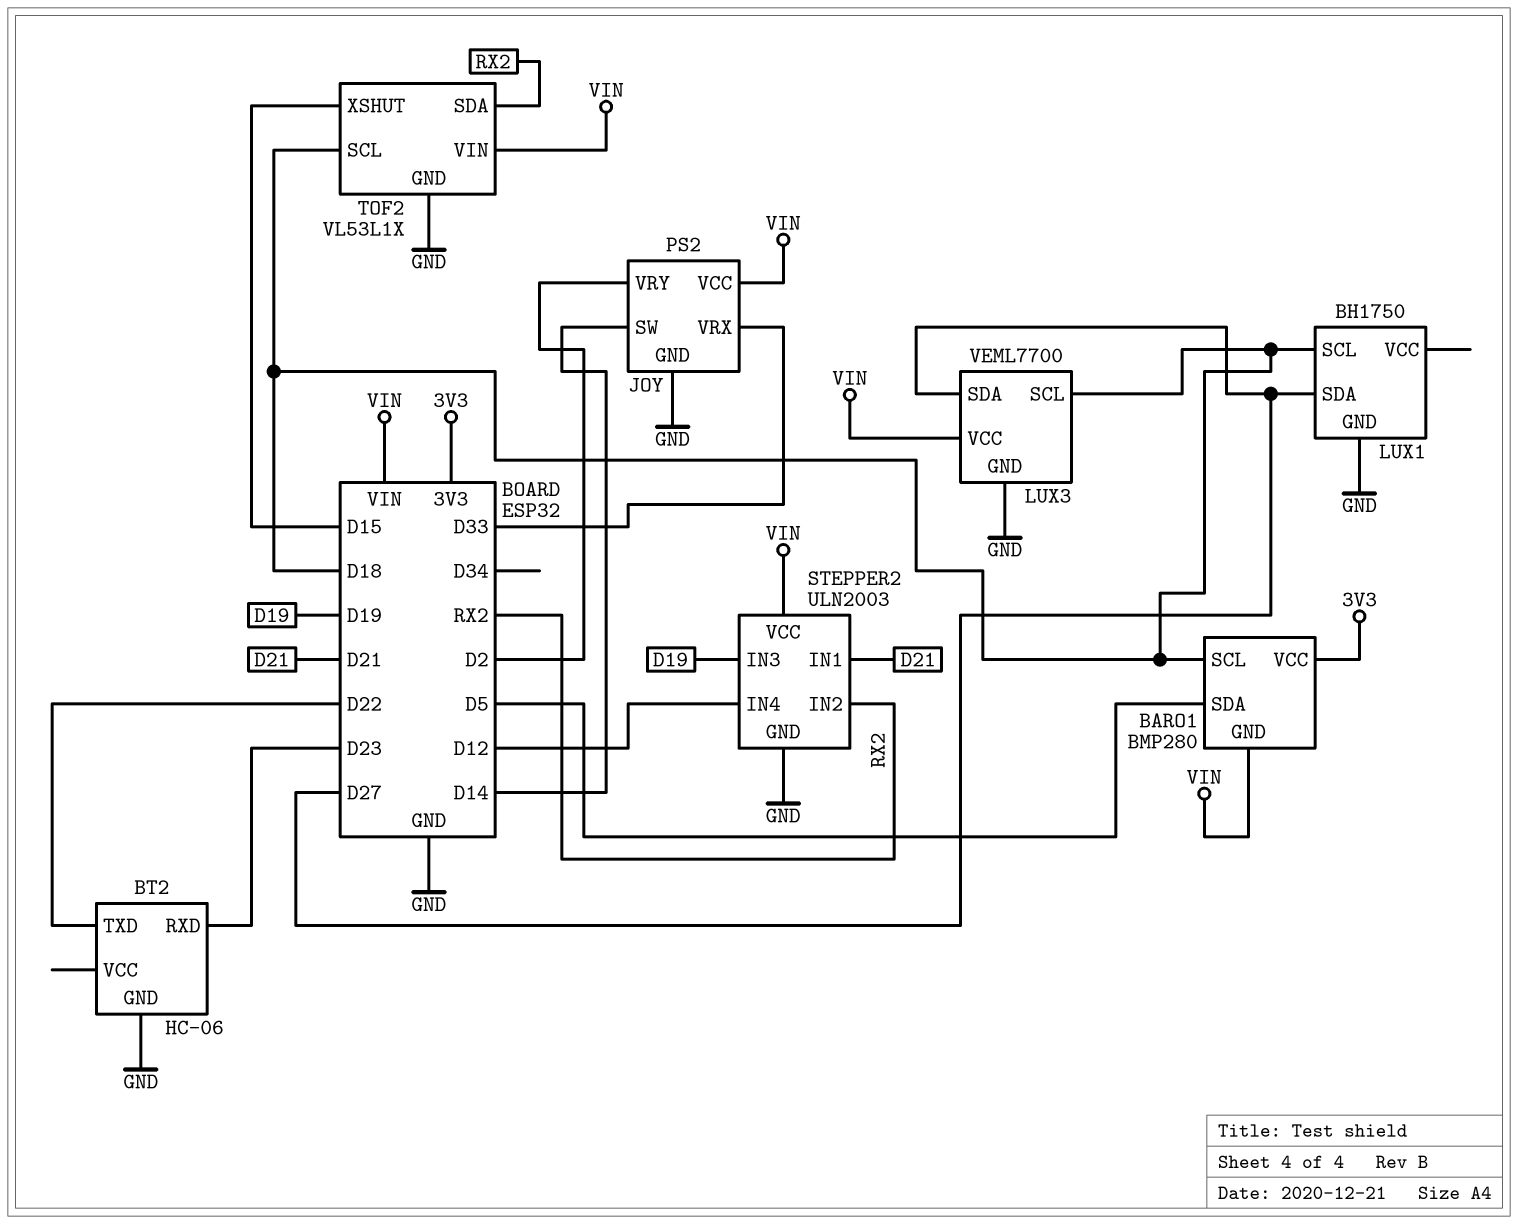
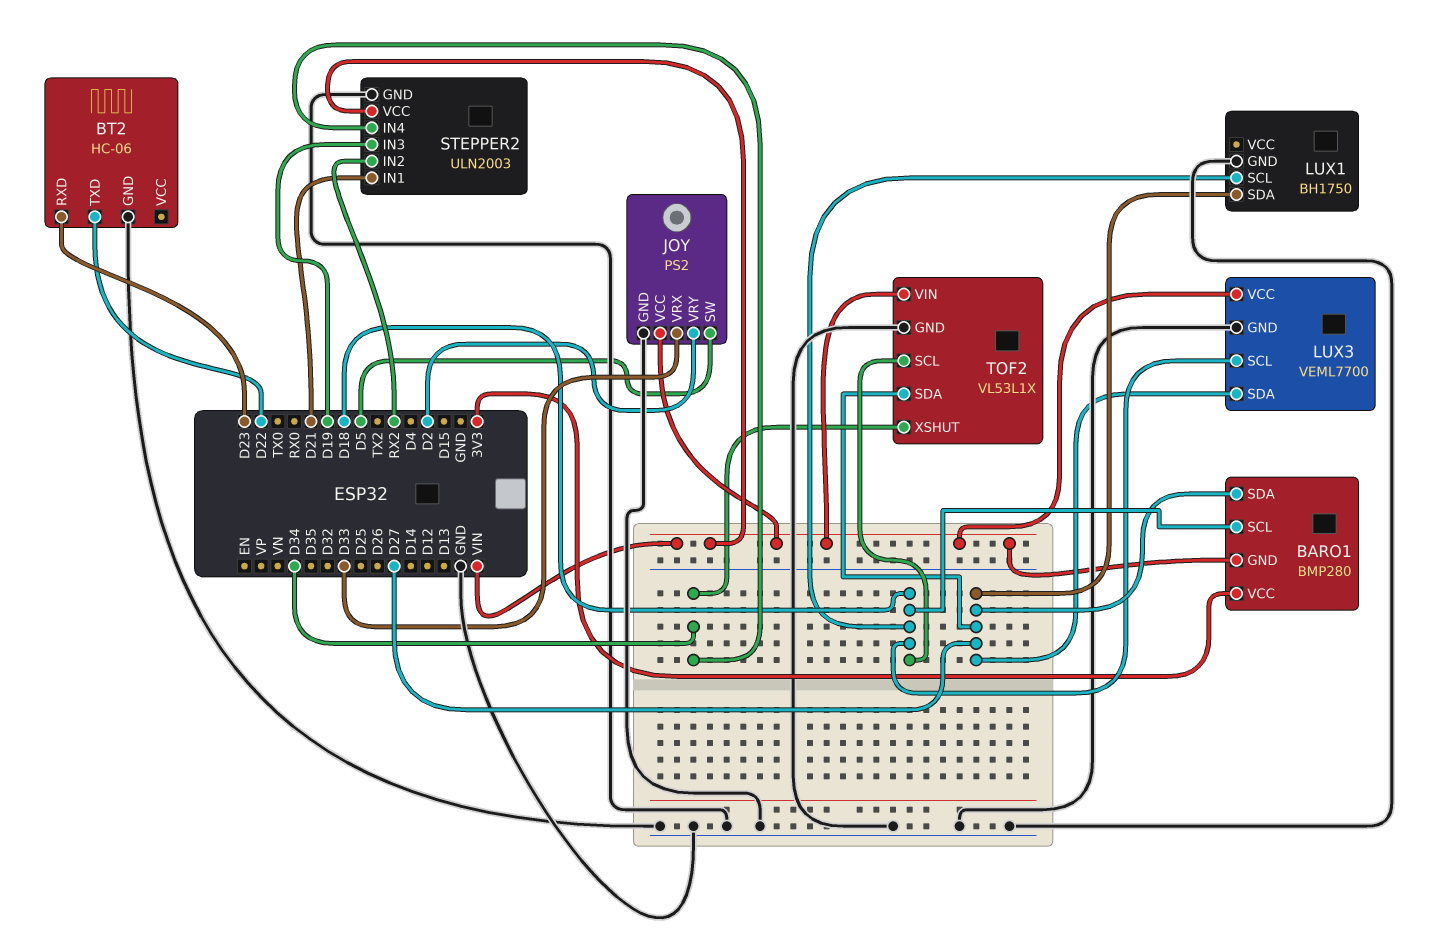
BARO1 pin SDA: D5 -> D27
JOY pin SW: D14 -> D5
STEPPER2 pin IN4: D12 -> D34
TOF2 pin SDA: RX2 -> D27
TOF2 pin XSHUT: D15 -> D34

